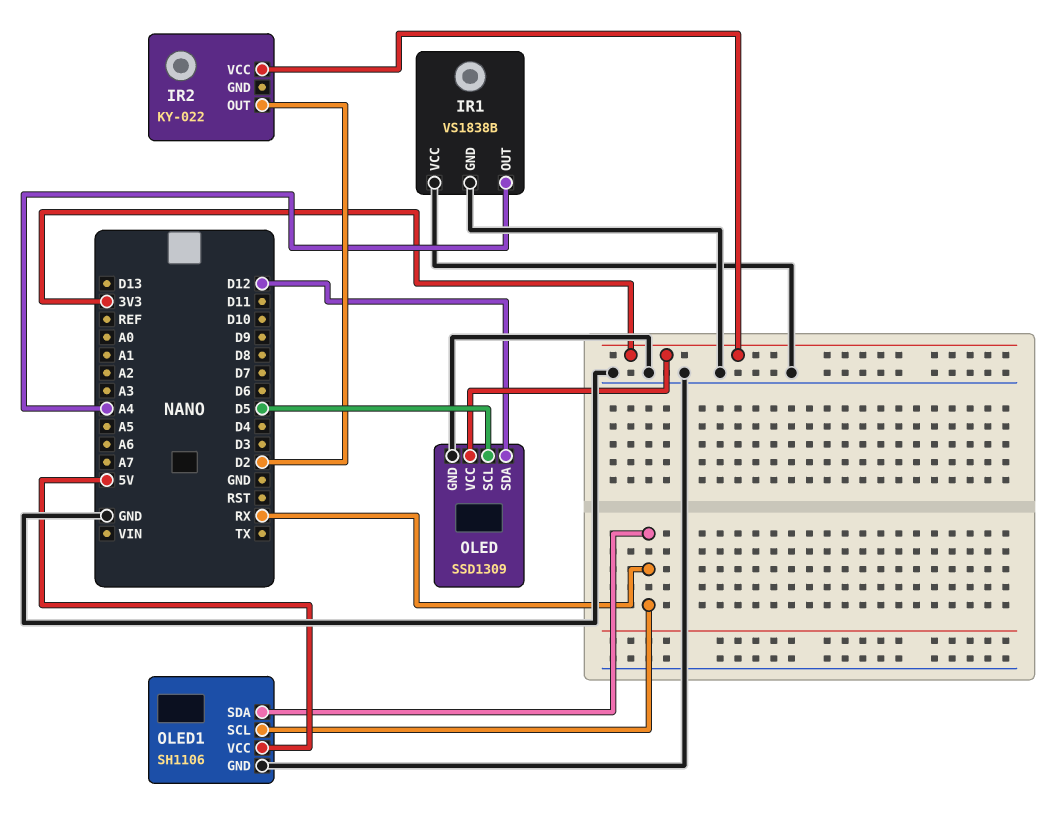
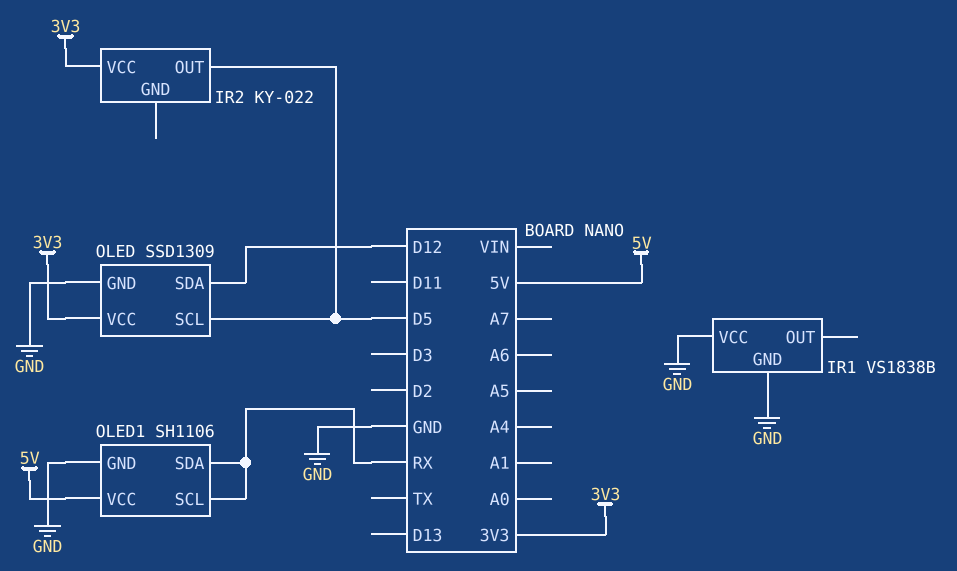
IR1 pin OUT: A4 -> none
IR2 pin OUT: D2 -> D5

